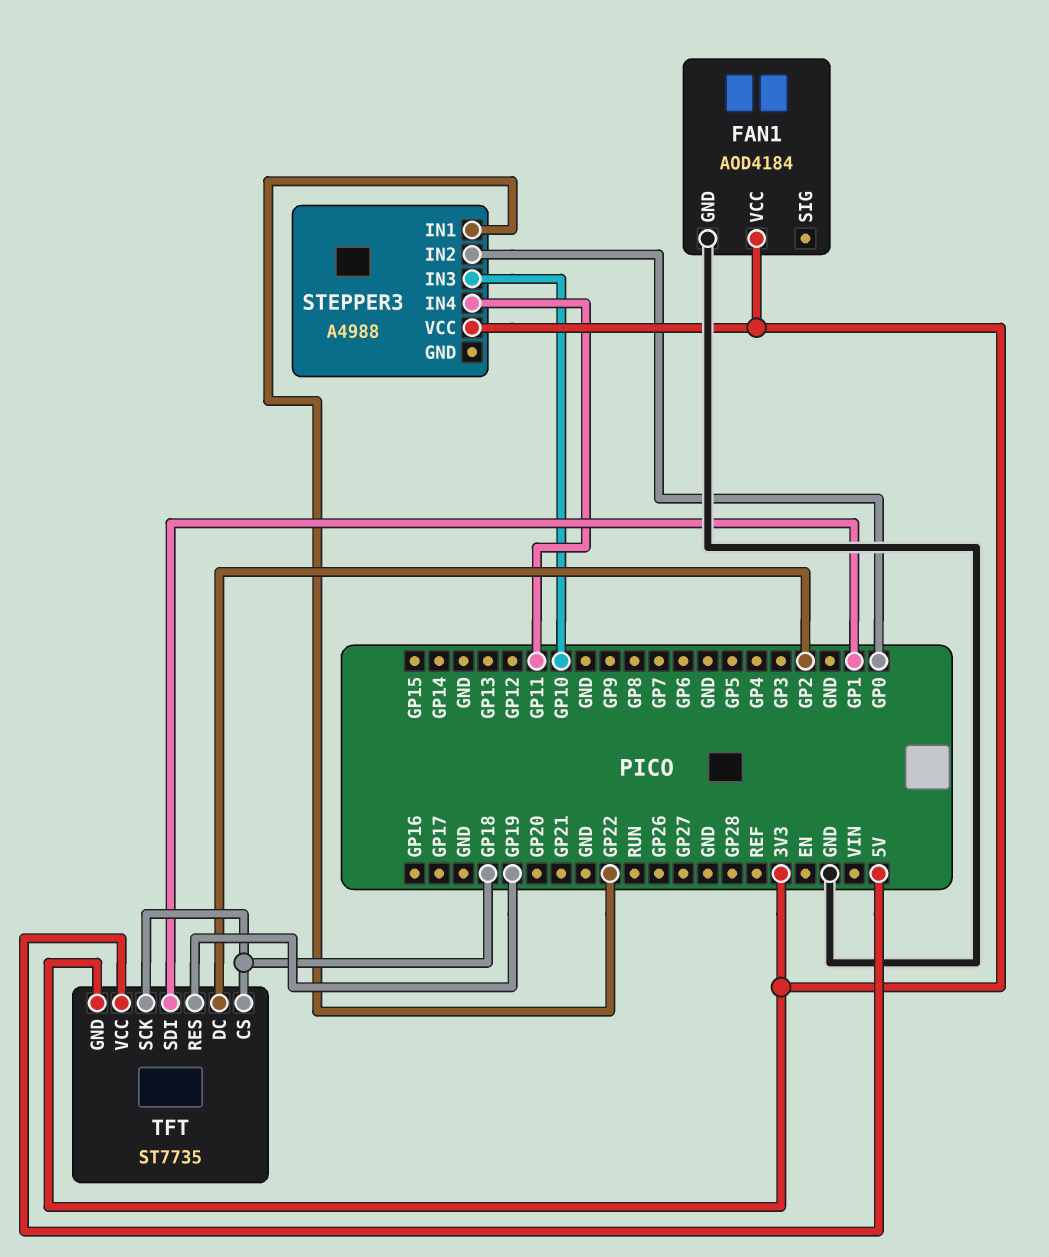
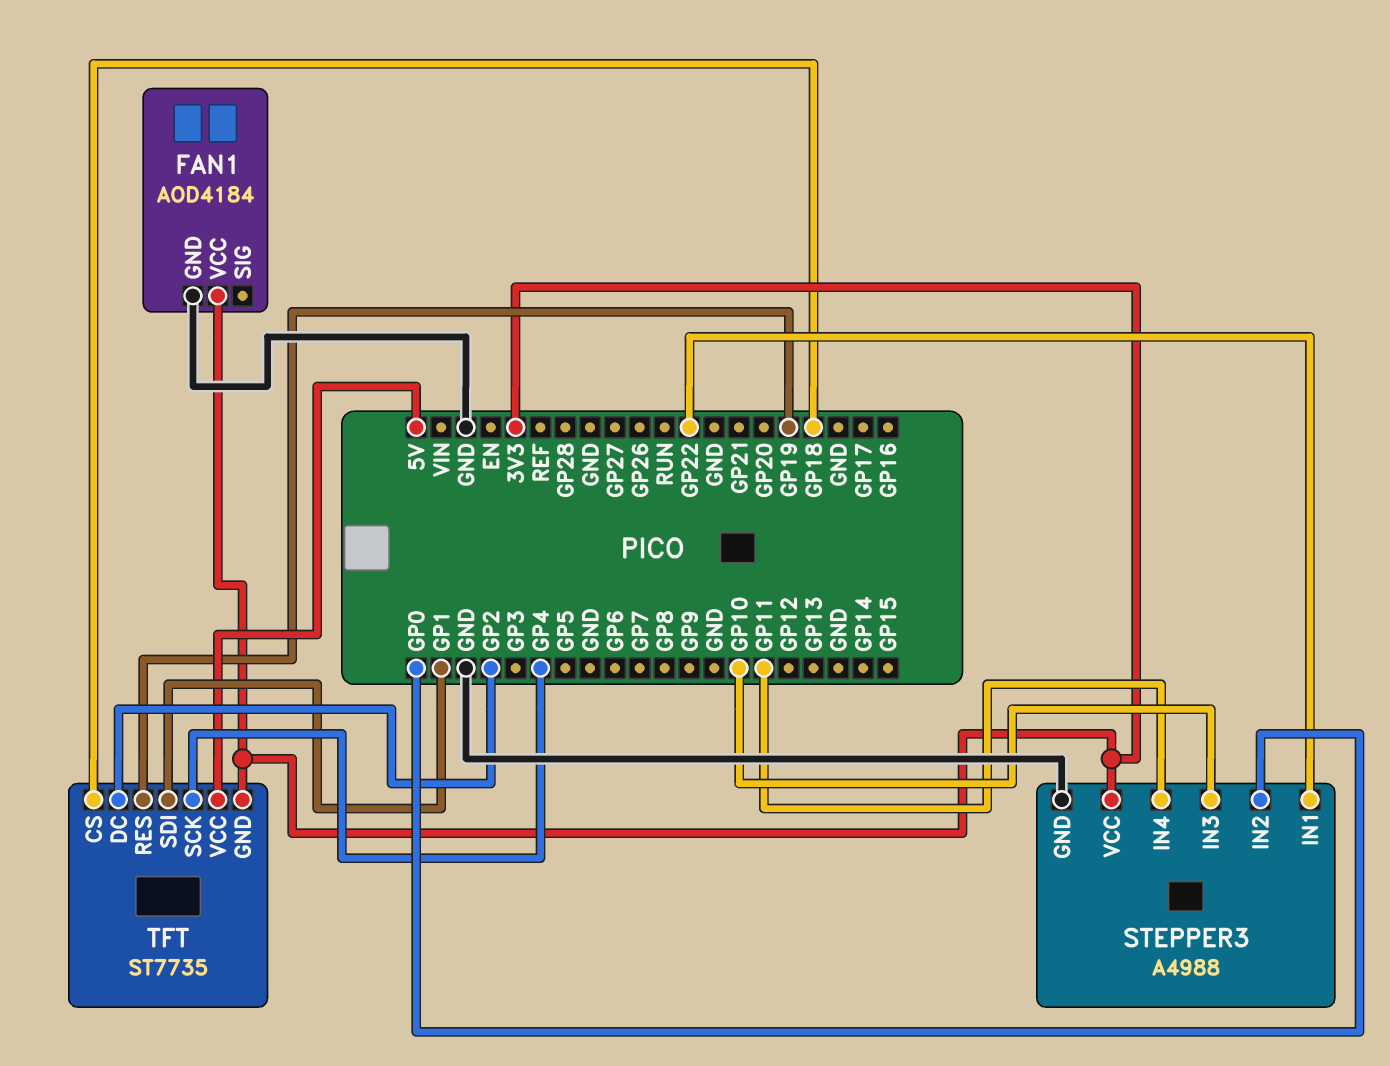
STEPPER3 pin GND: none -> GND
TFT pin SCK: GP18 -> GP4

